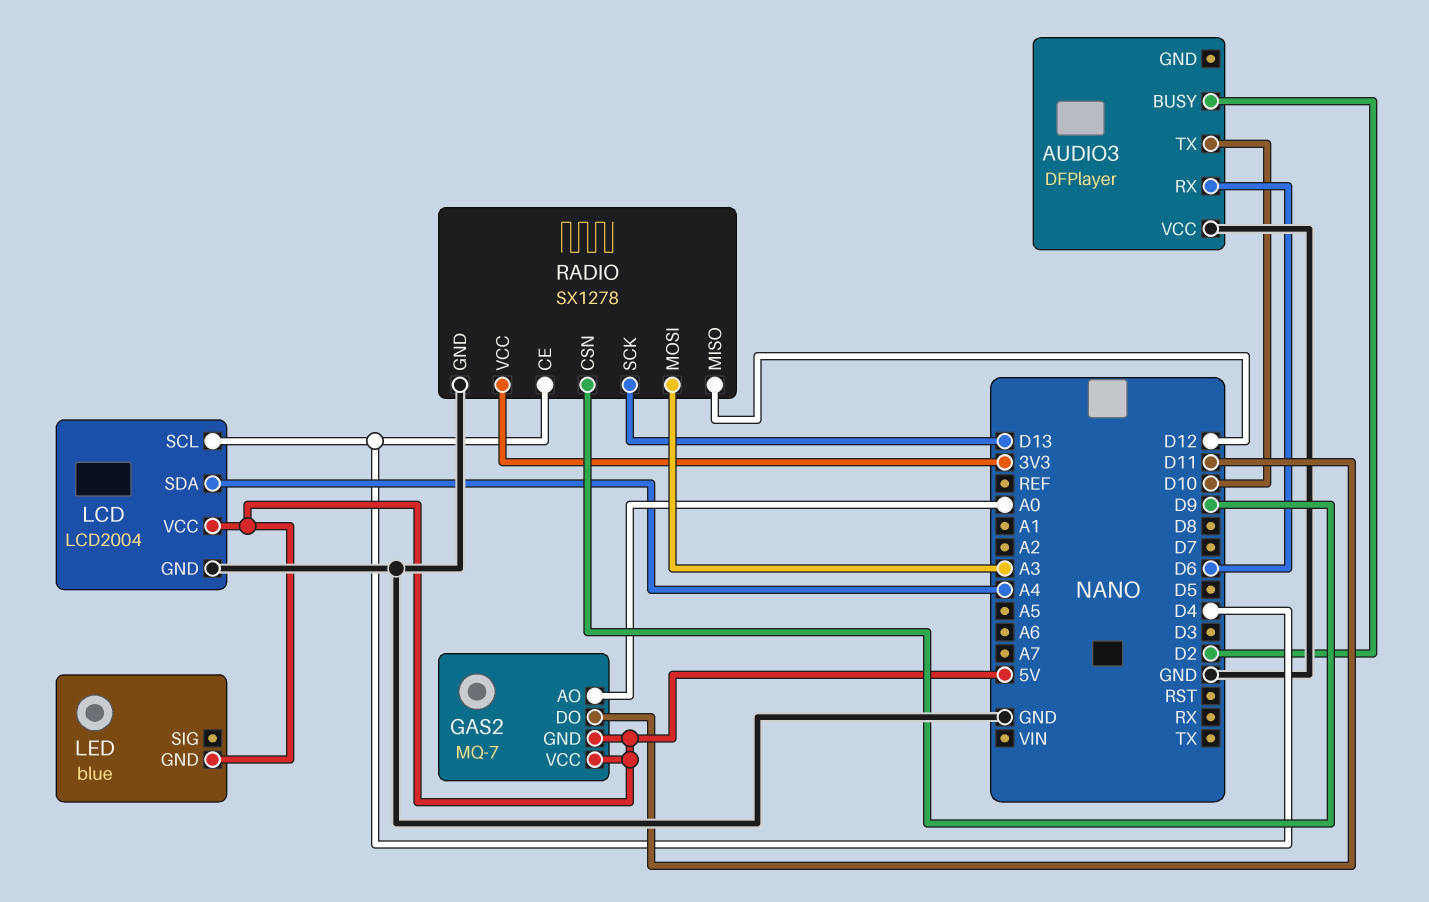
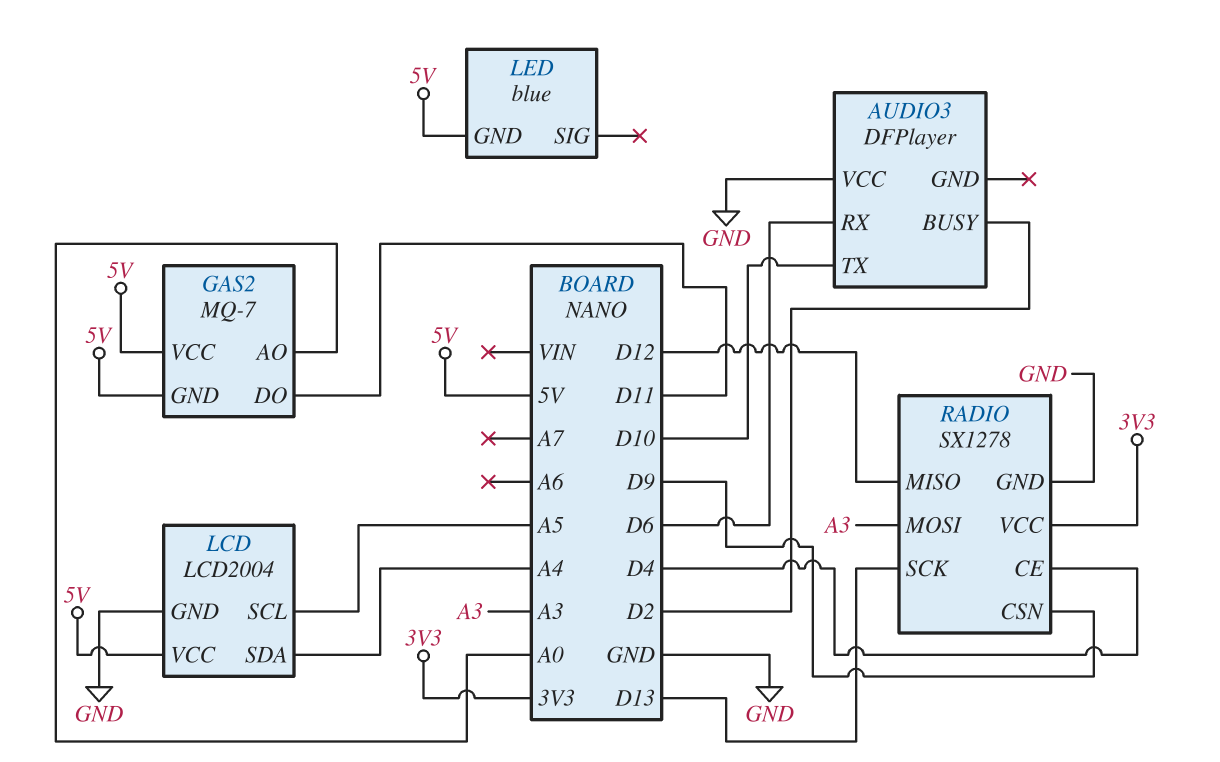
LCD pin SCL: D4 -> A5

